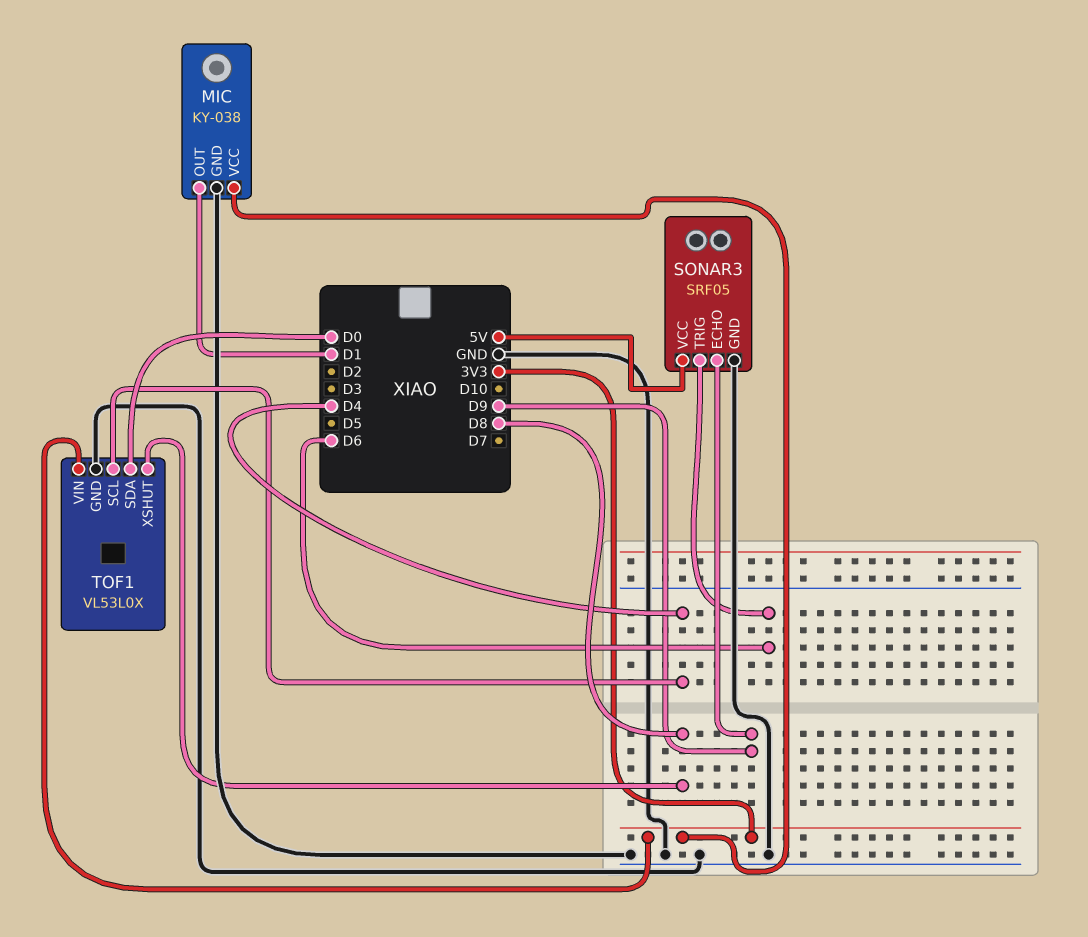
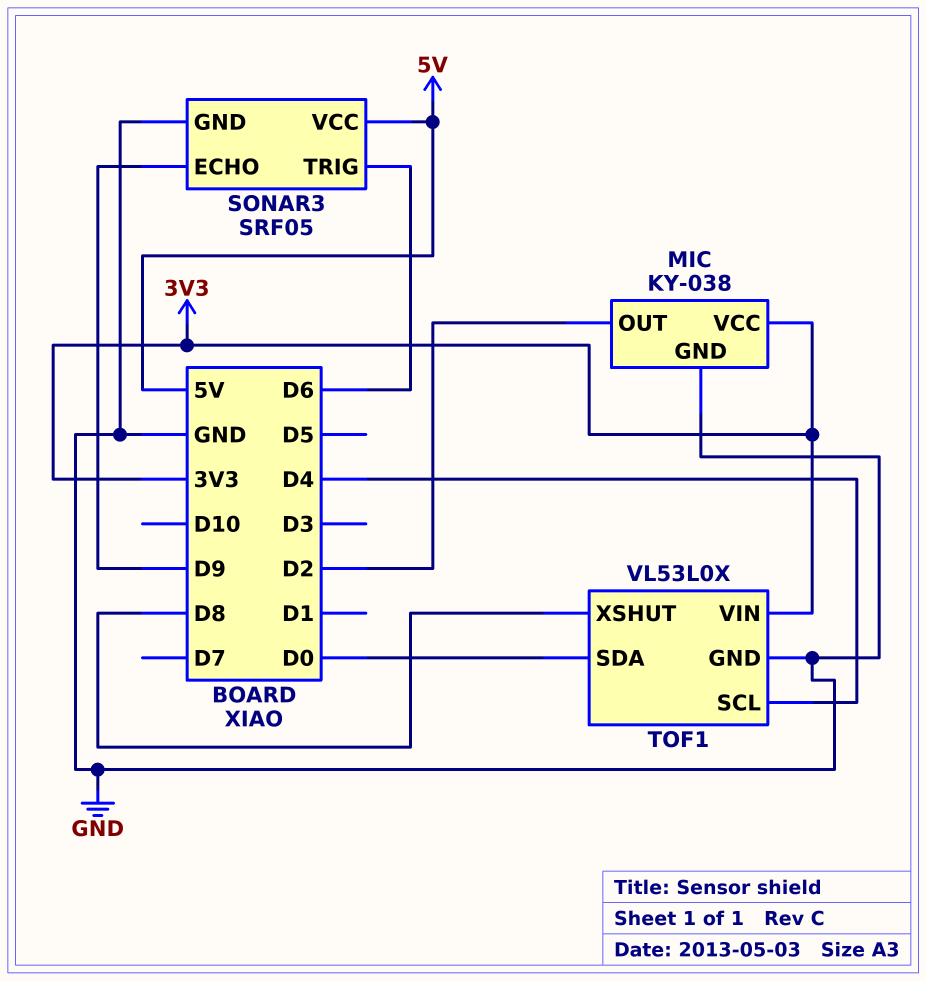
MIC pin OUT: D1 -> D2

